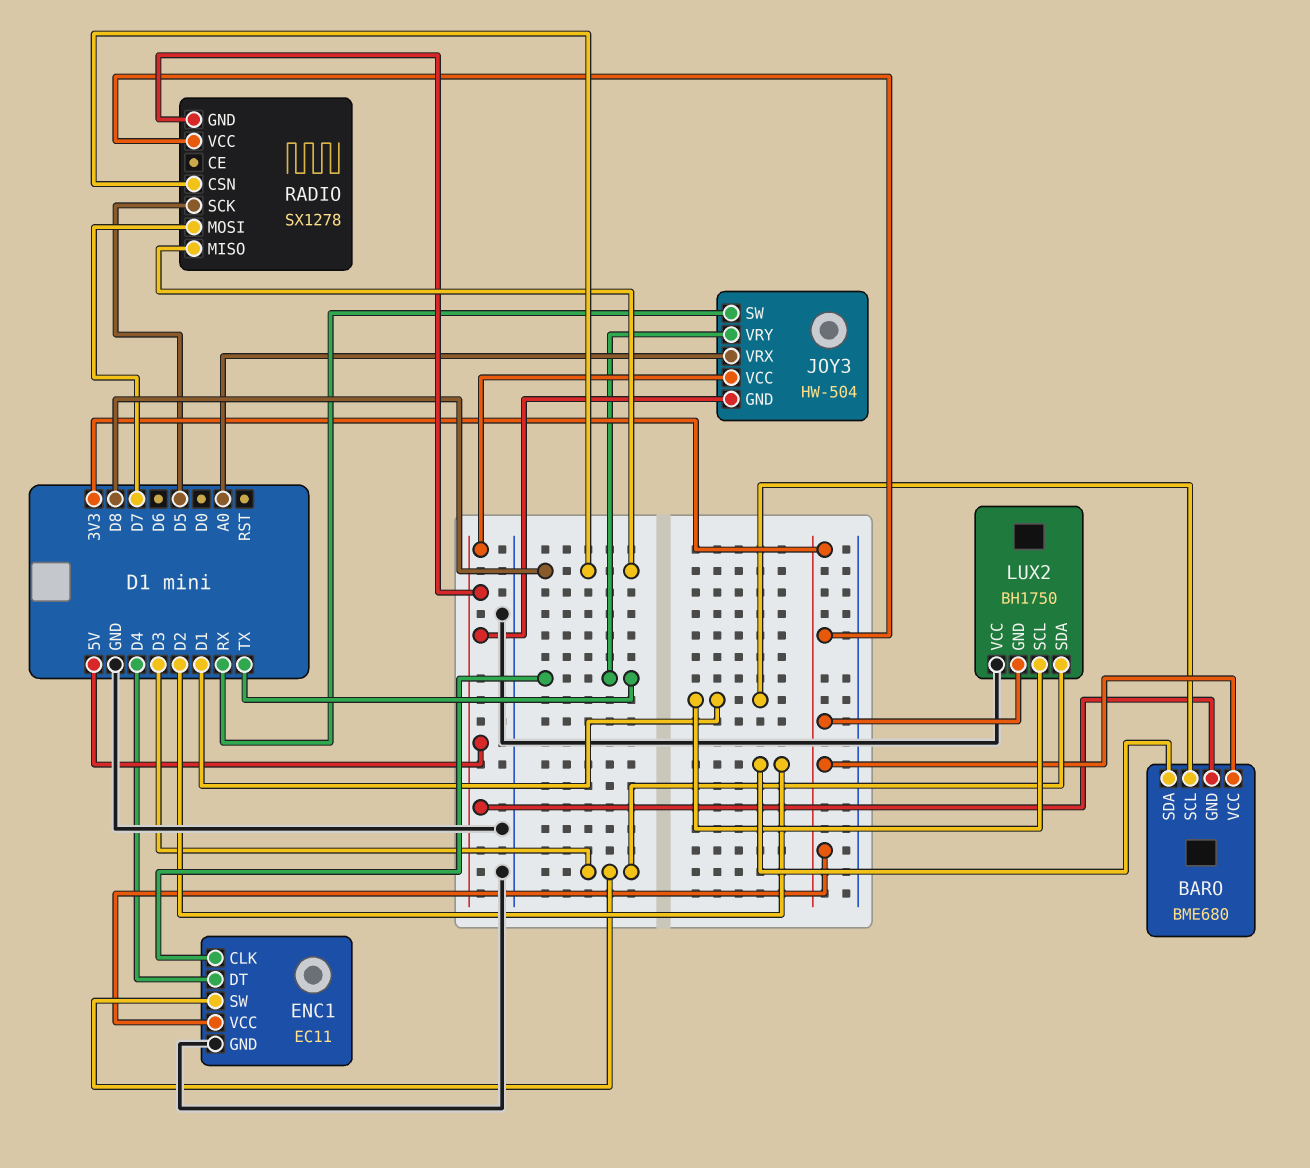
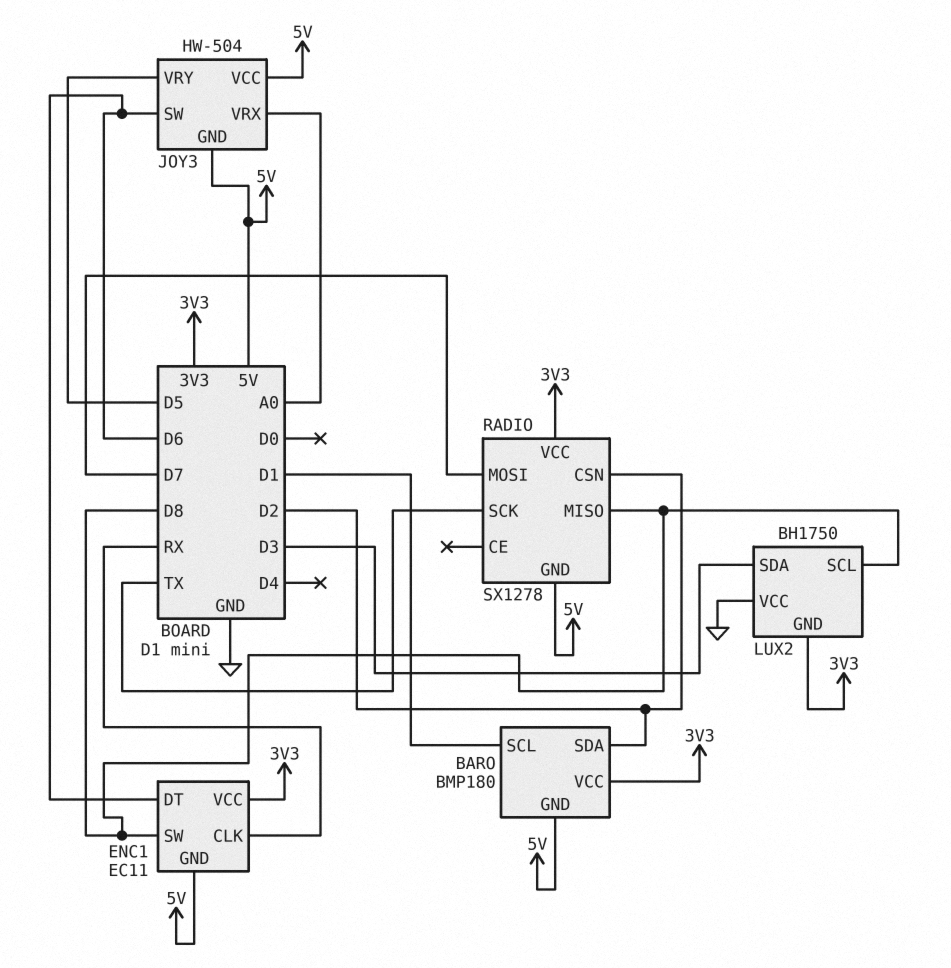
BARO: BME680 -> BMP180
ENC1 pin CLK: TX -> RX
ENC1 pin DT: D4 -> D6
ENC1 pin GND: GND -> 5V
ENC1 pin SW: D3 -> D8
JOY3 pin SW: RX -> D6
JOY3 pin VRY: TX -> D5
LUX2 pin SCL: D1 -> D8
RADIO pin CSN: D8 -> D2
RADIO pin SCK: D5 -> TX

